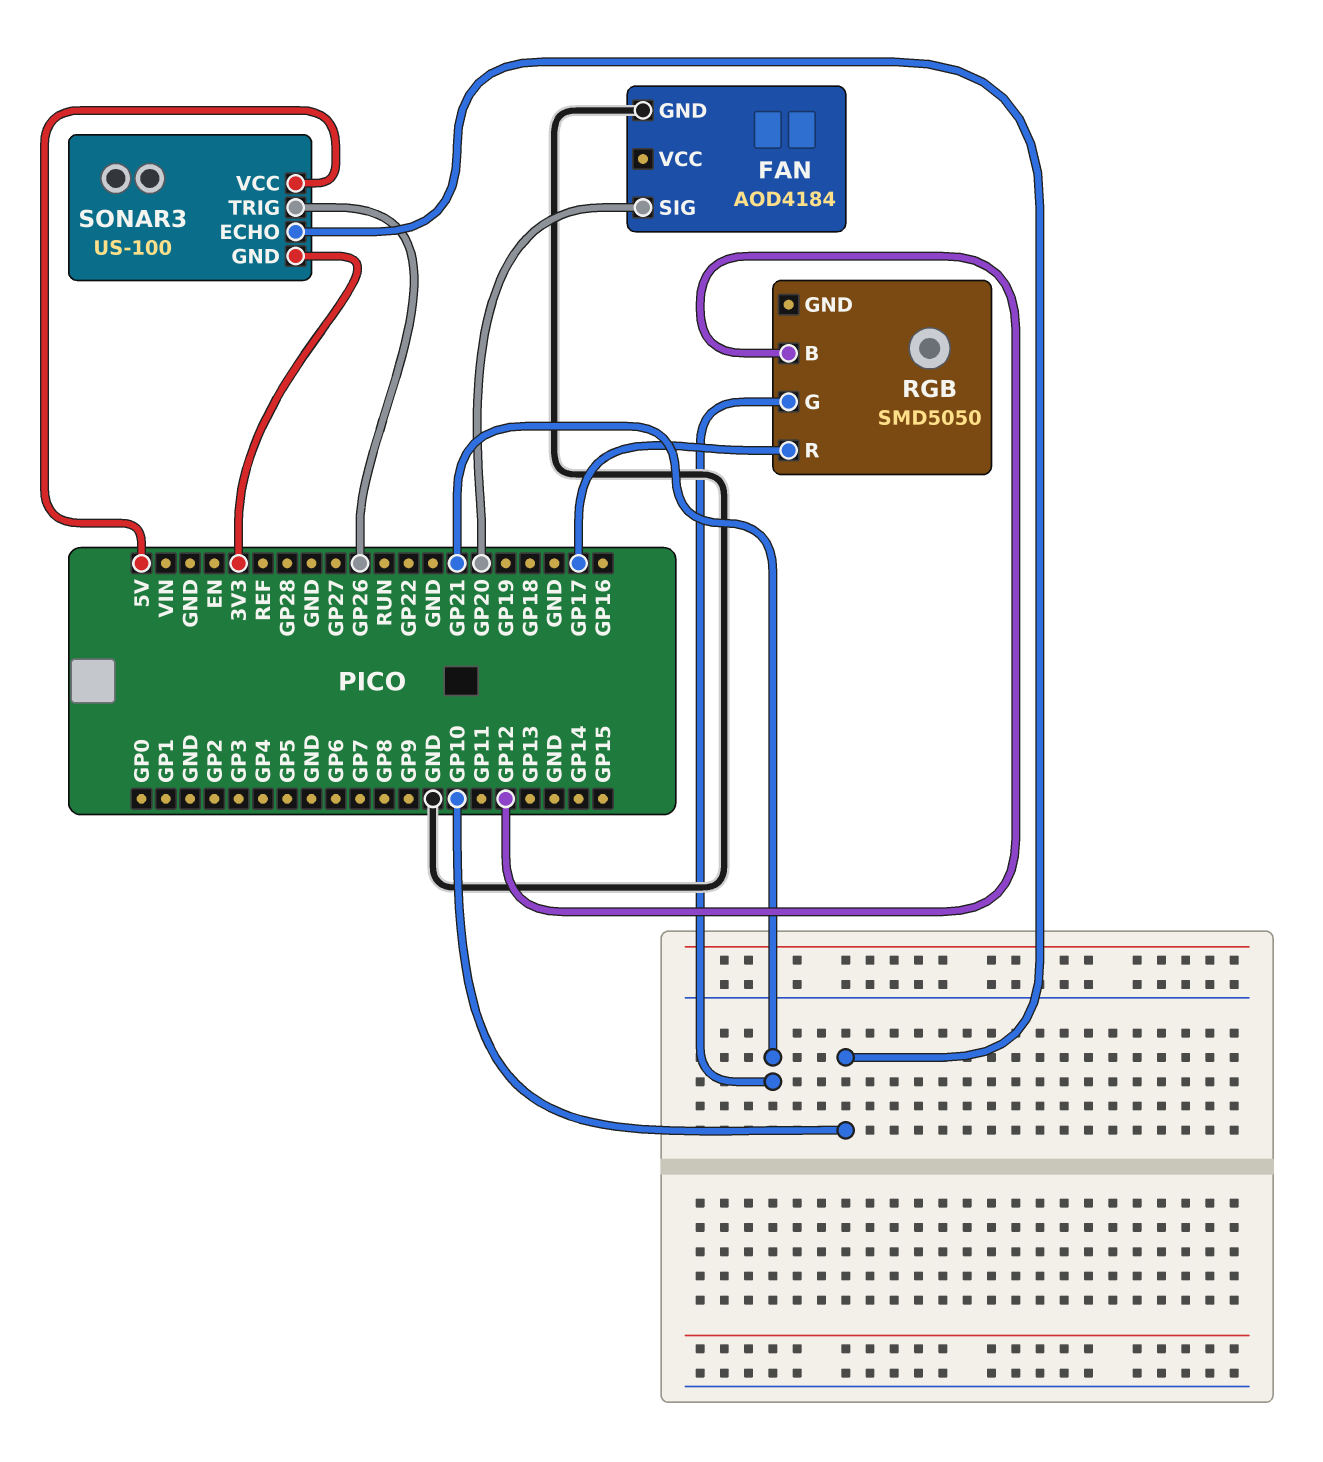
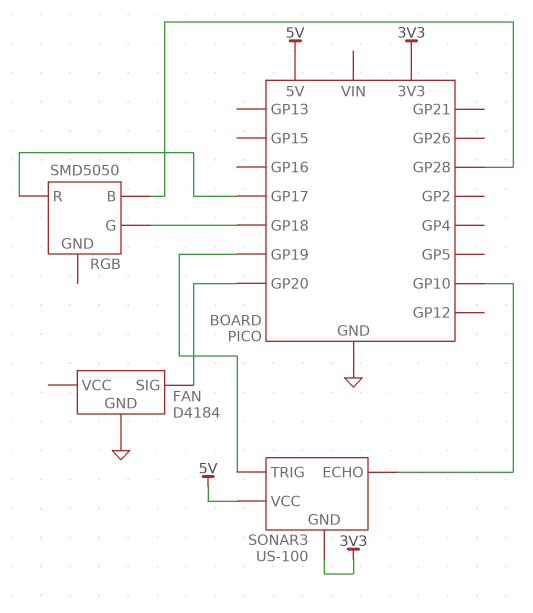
FAN: AOD4184 -> D4184
RGB pin B: GP12 -> GP28
RGB pin G: GP21 -> GP18
SONAR3 pin TRIG: GP26 -> GP19

